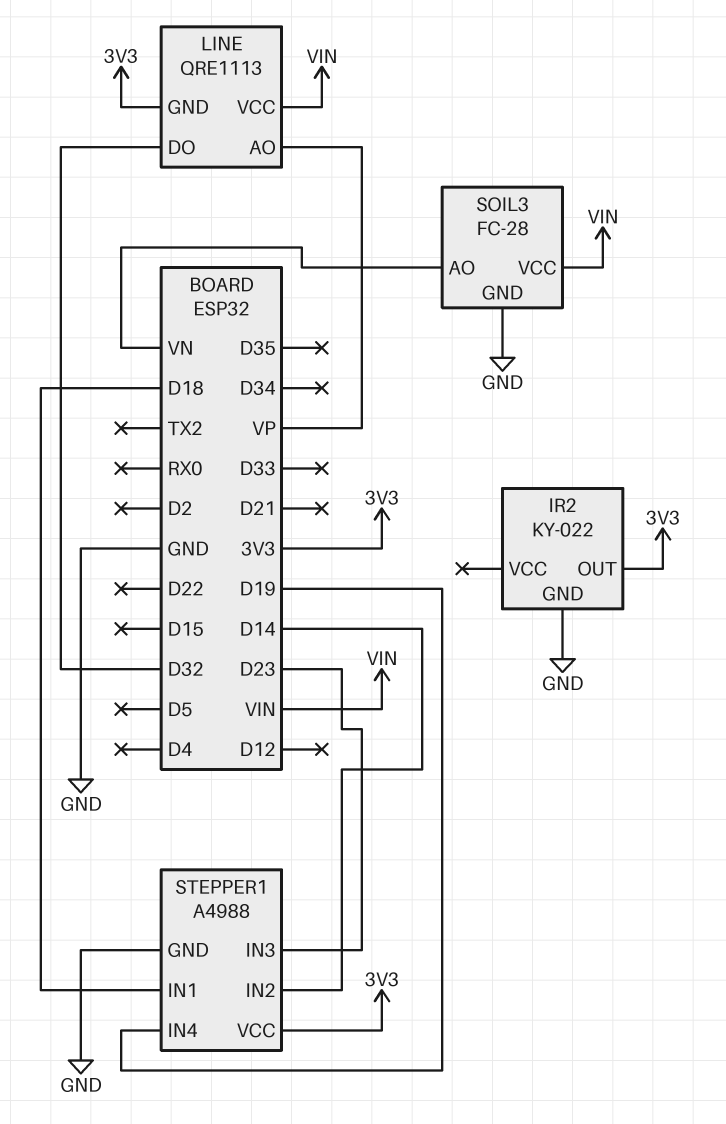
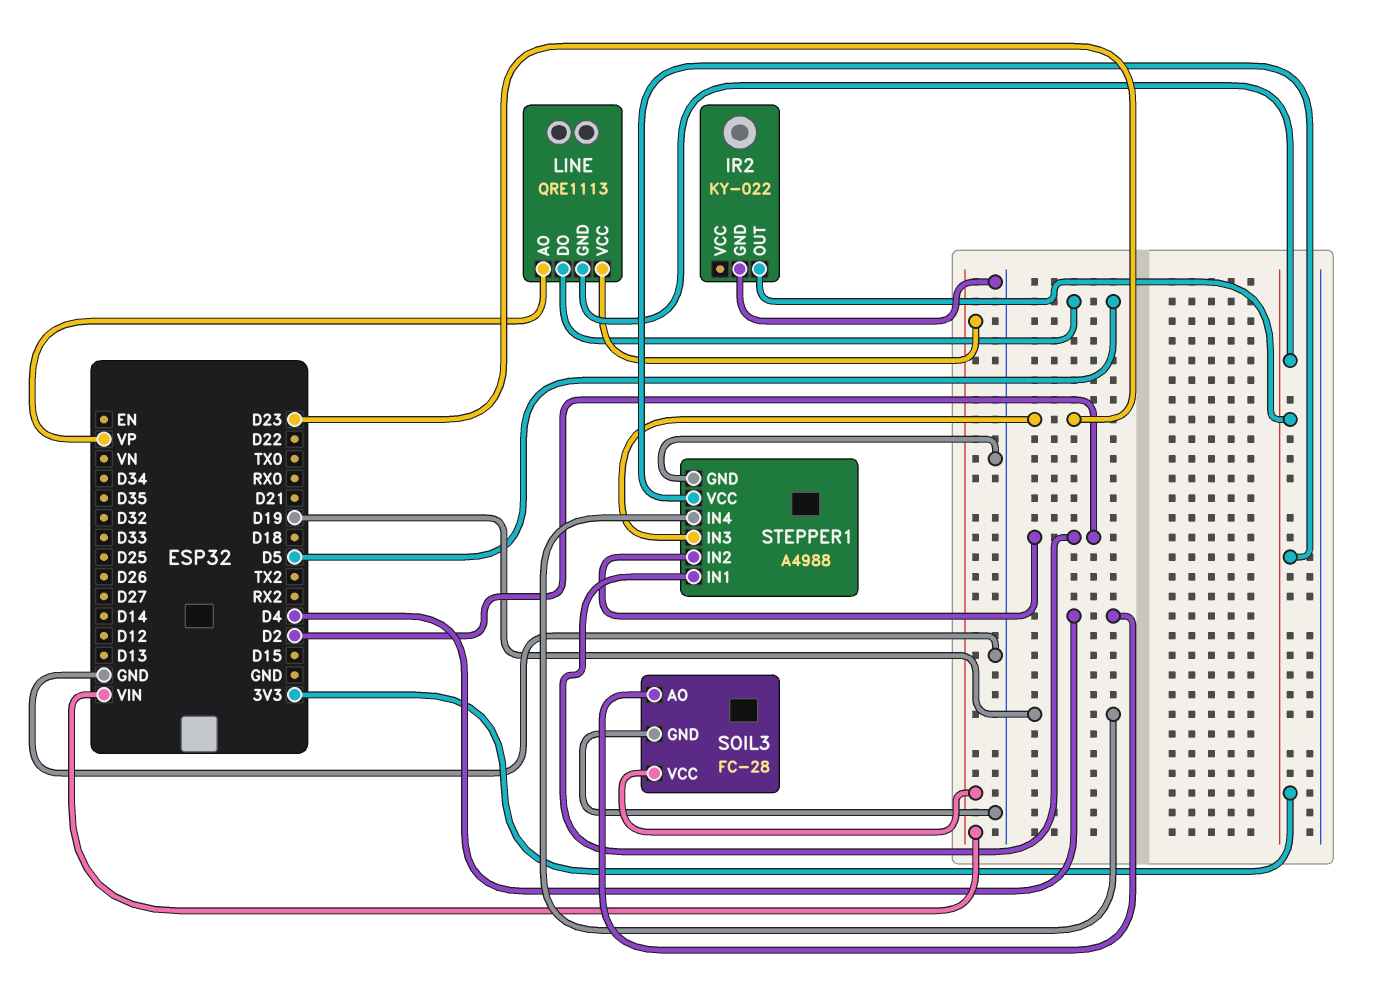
LINE pin DO: D32 -> D5
SOIL3 pin AO: VN -> D4
STEPPER1 pin IN1: D18 -> D2
STEPPER1 pin IN2: D14 -> D2

